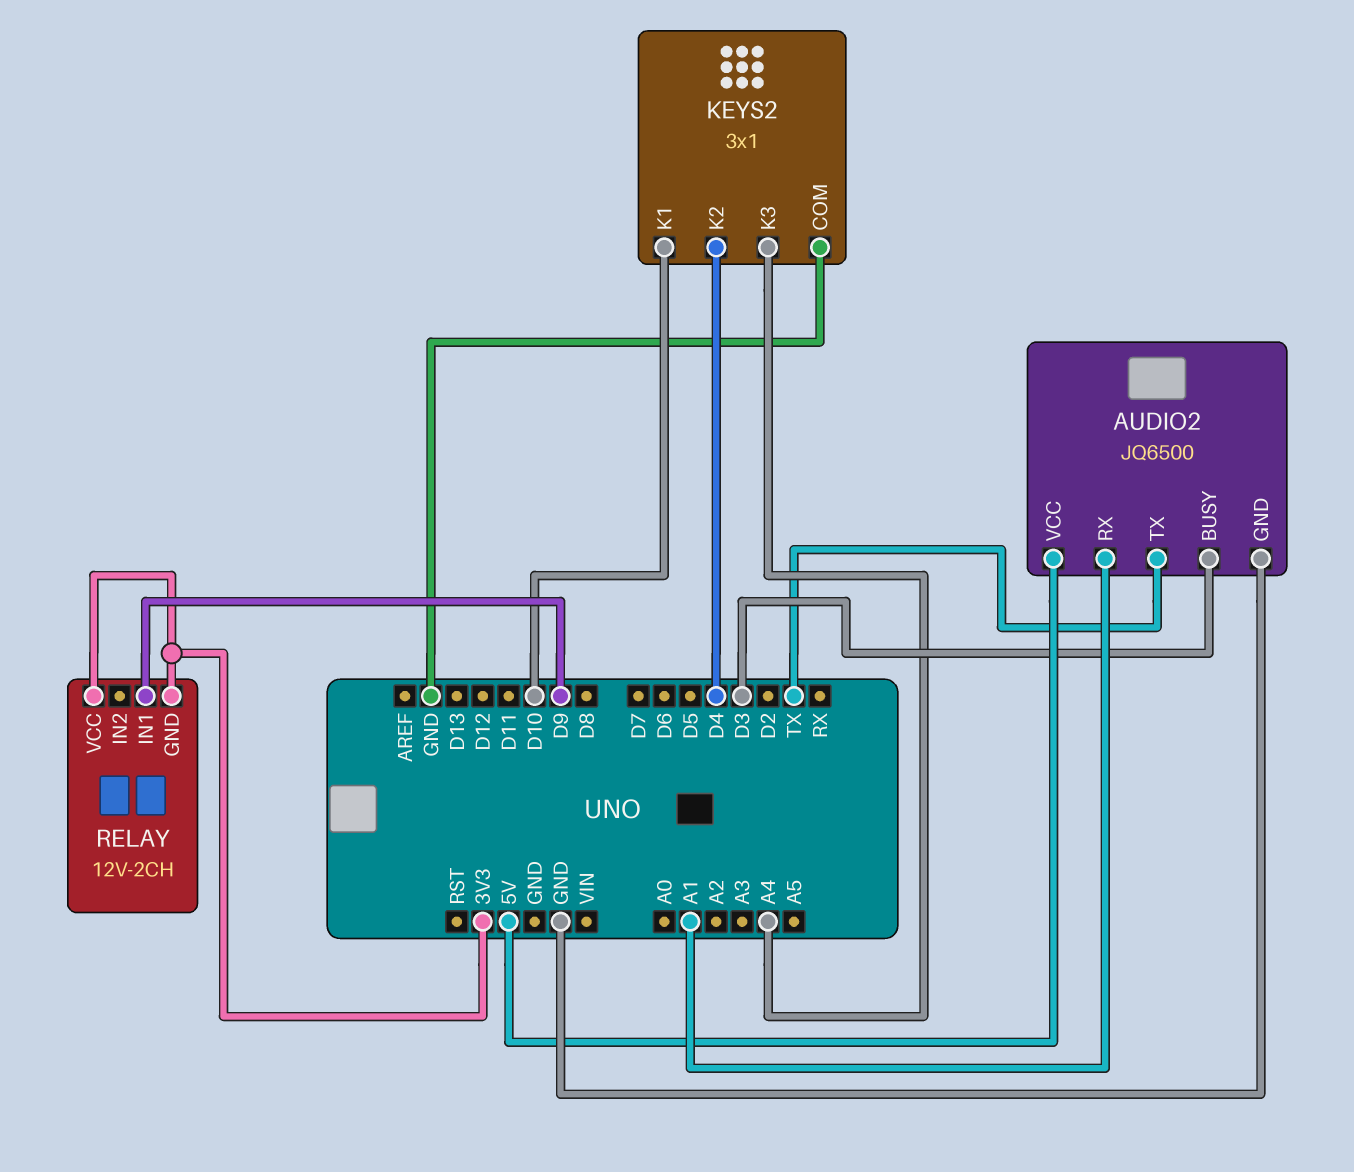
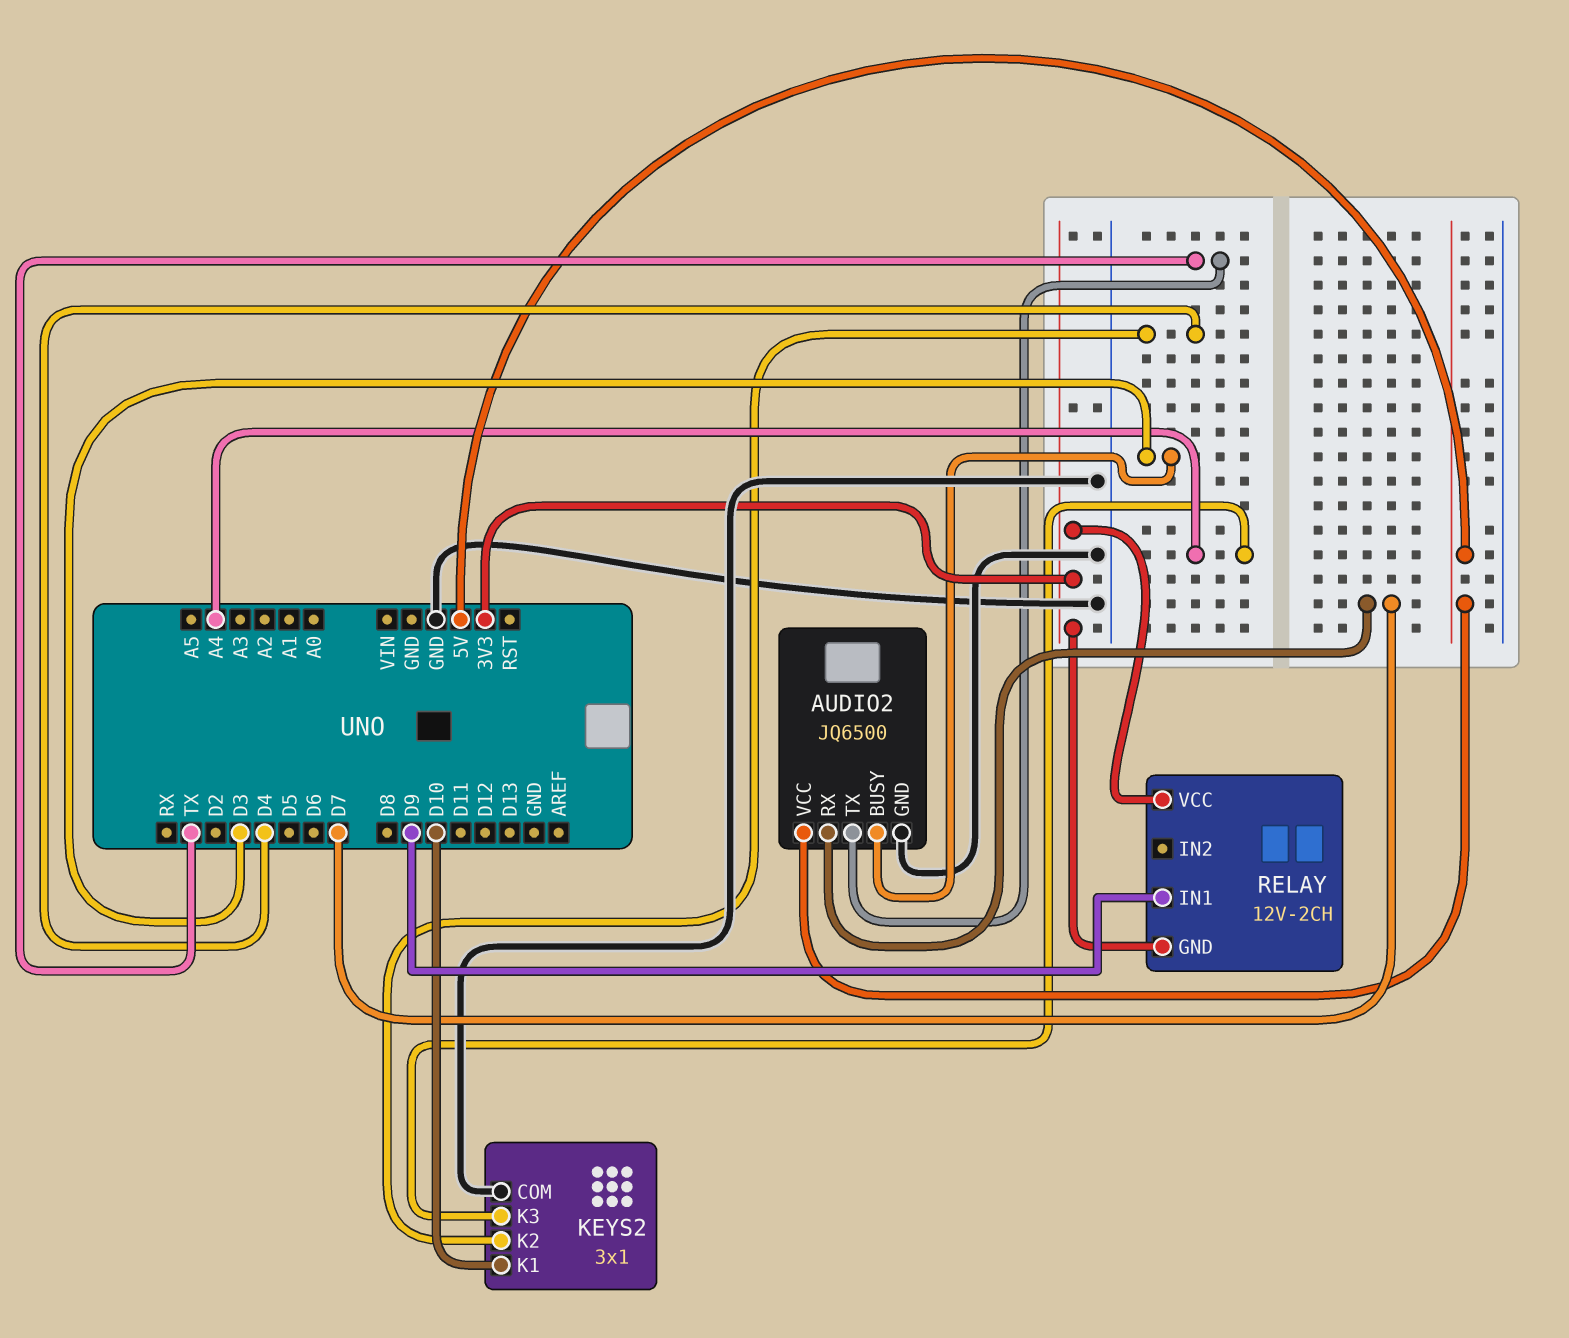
AUDIO2 pin RX: A1 -> D7

